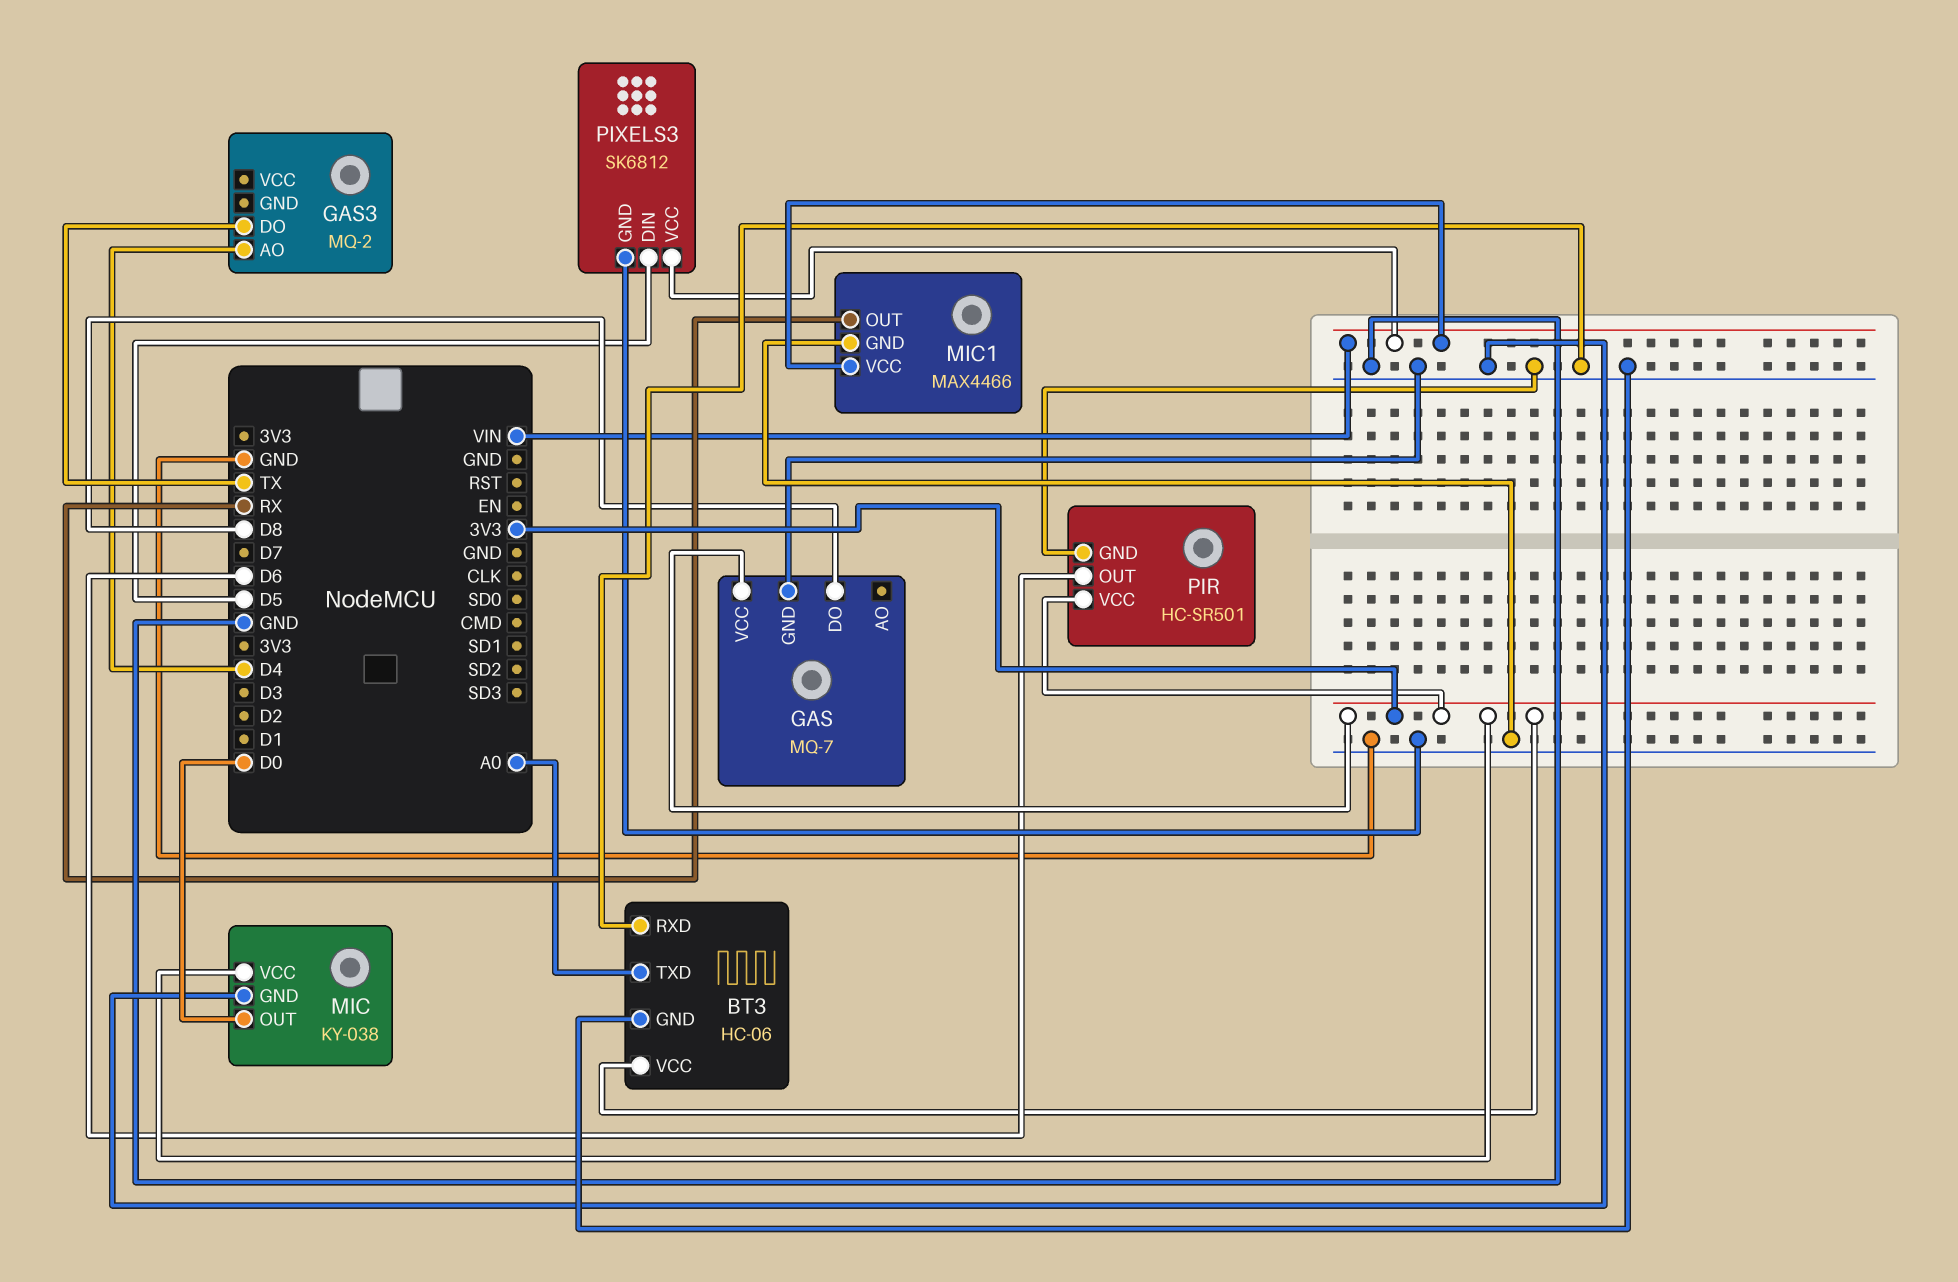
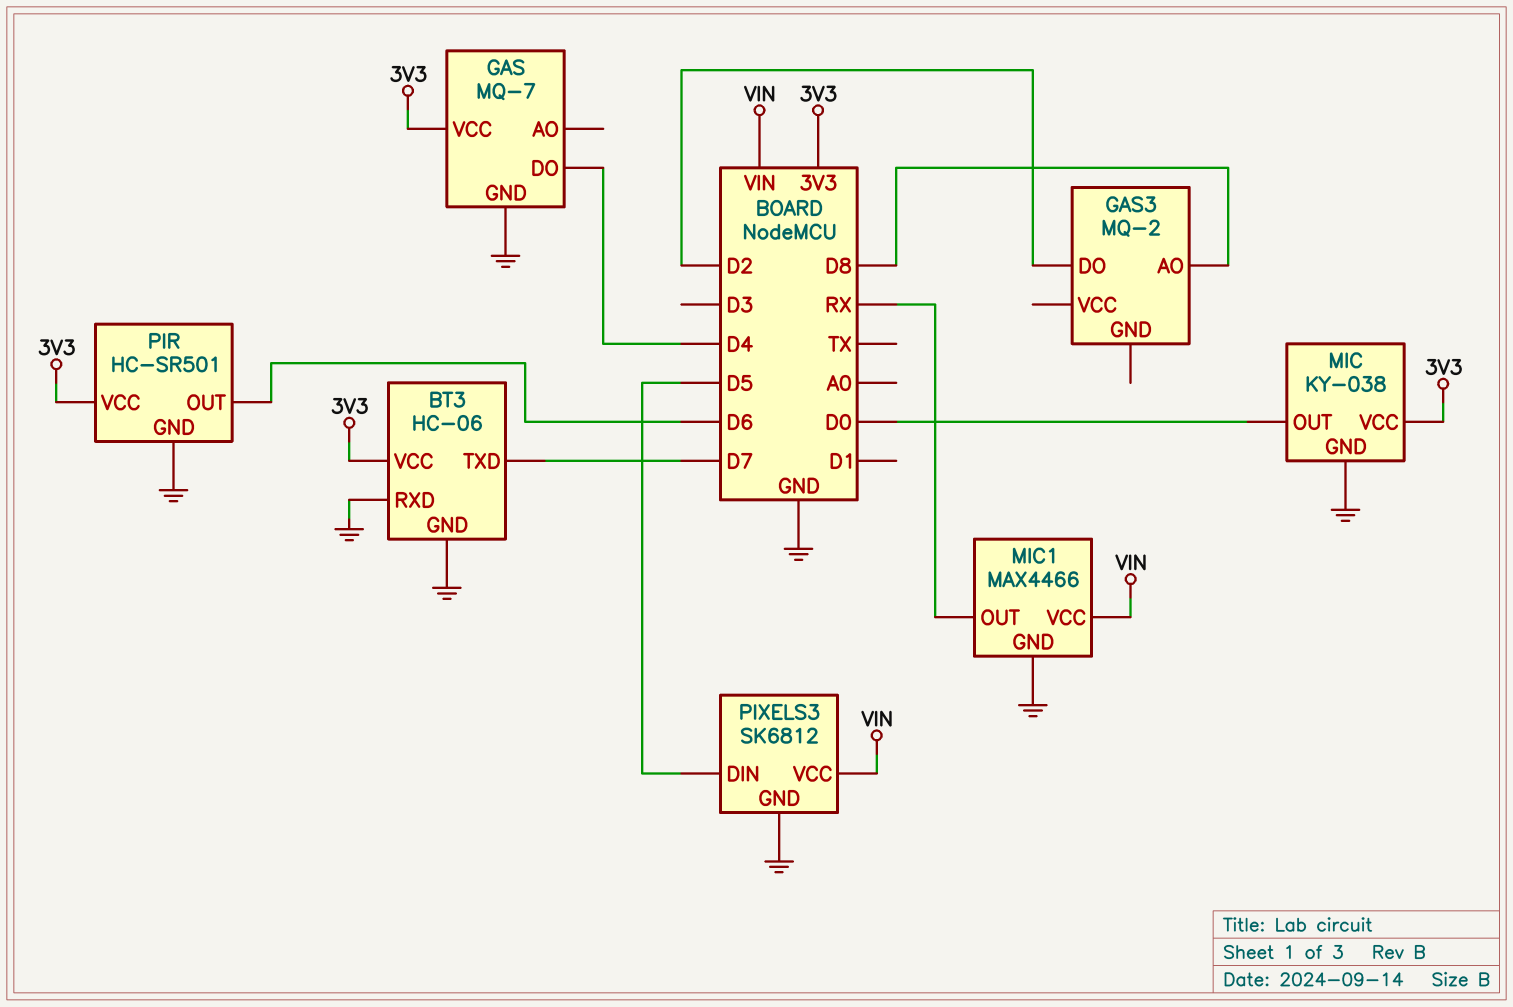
BT3 pin TXD: A0 -> D7
GAS pin DO: D8 -> D4
GAS3 pin AO: D4 -> D8
GAS3 pin DO: TX -> D2

